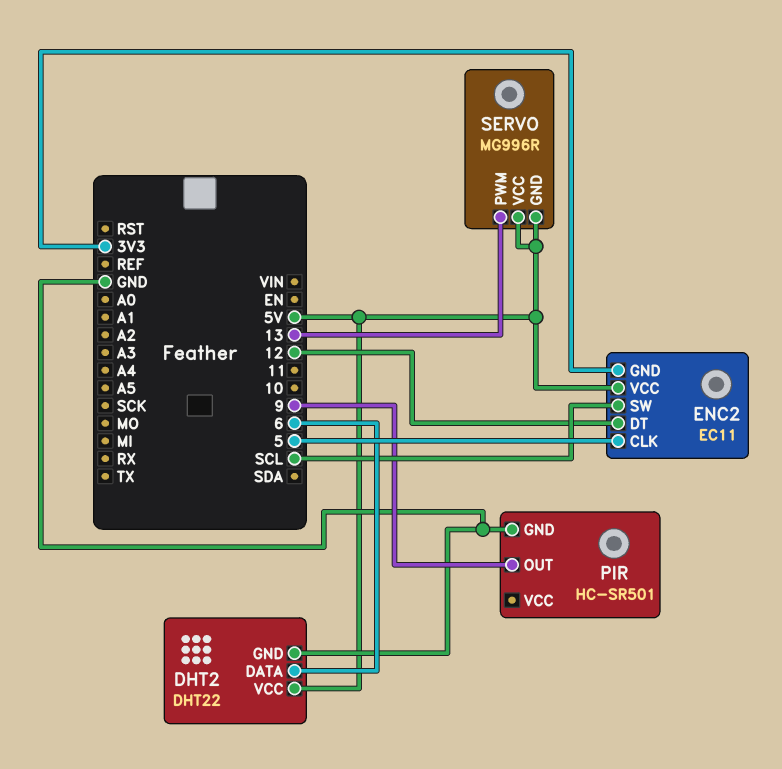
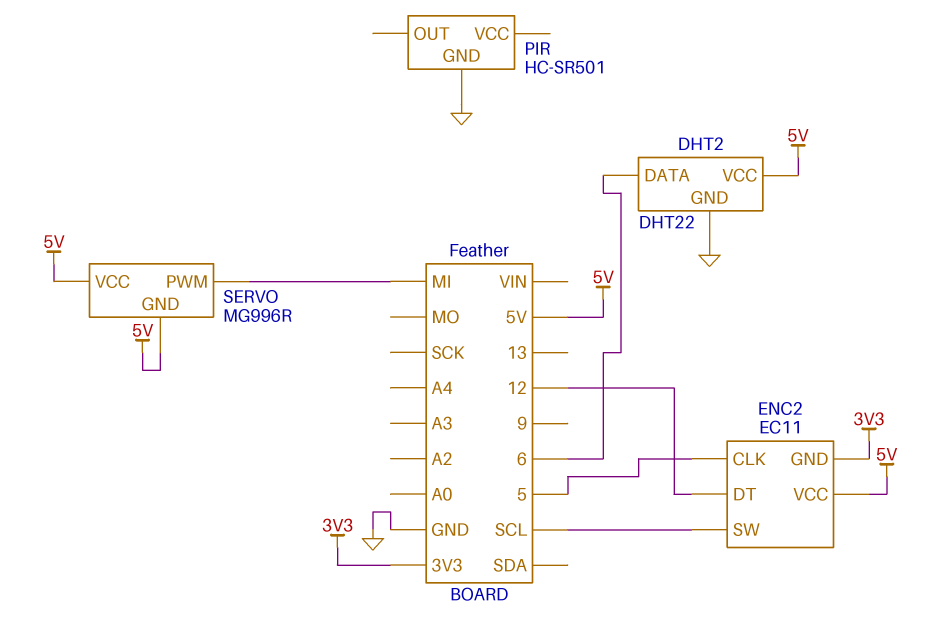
PIR pin OUT: 9 -> none
SERVO pin PWM: 13 -> MI

